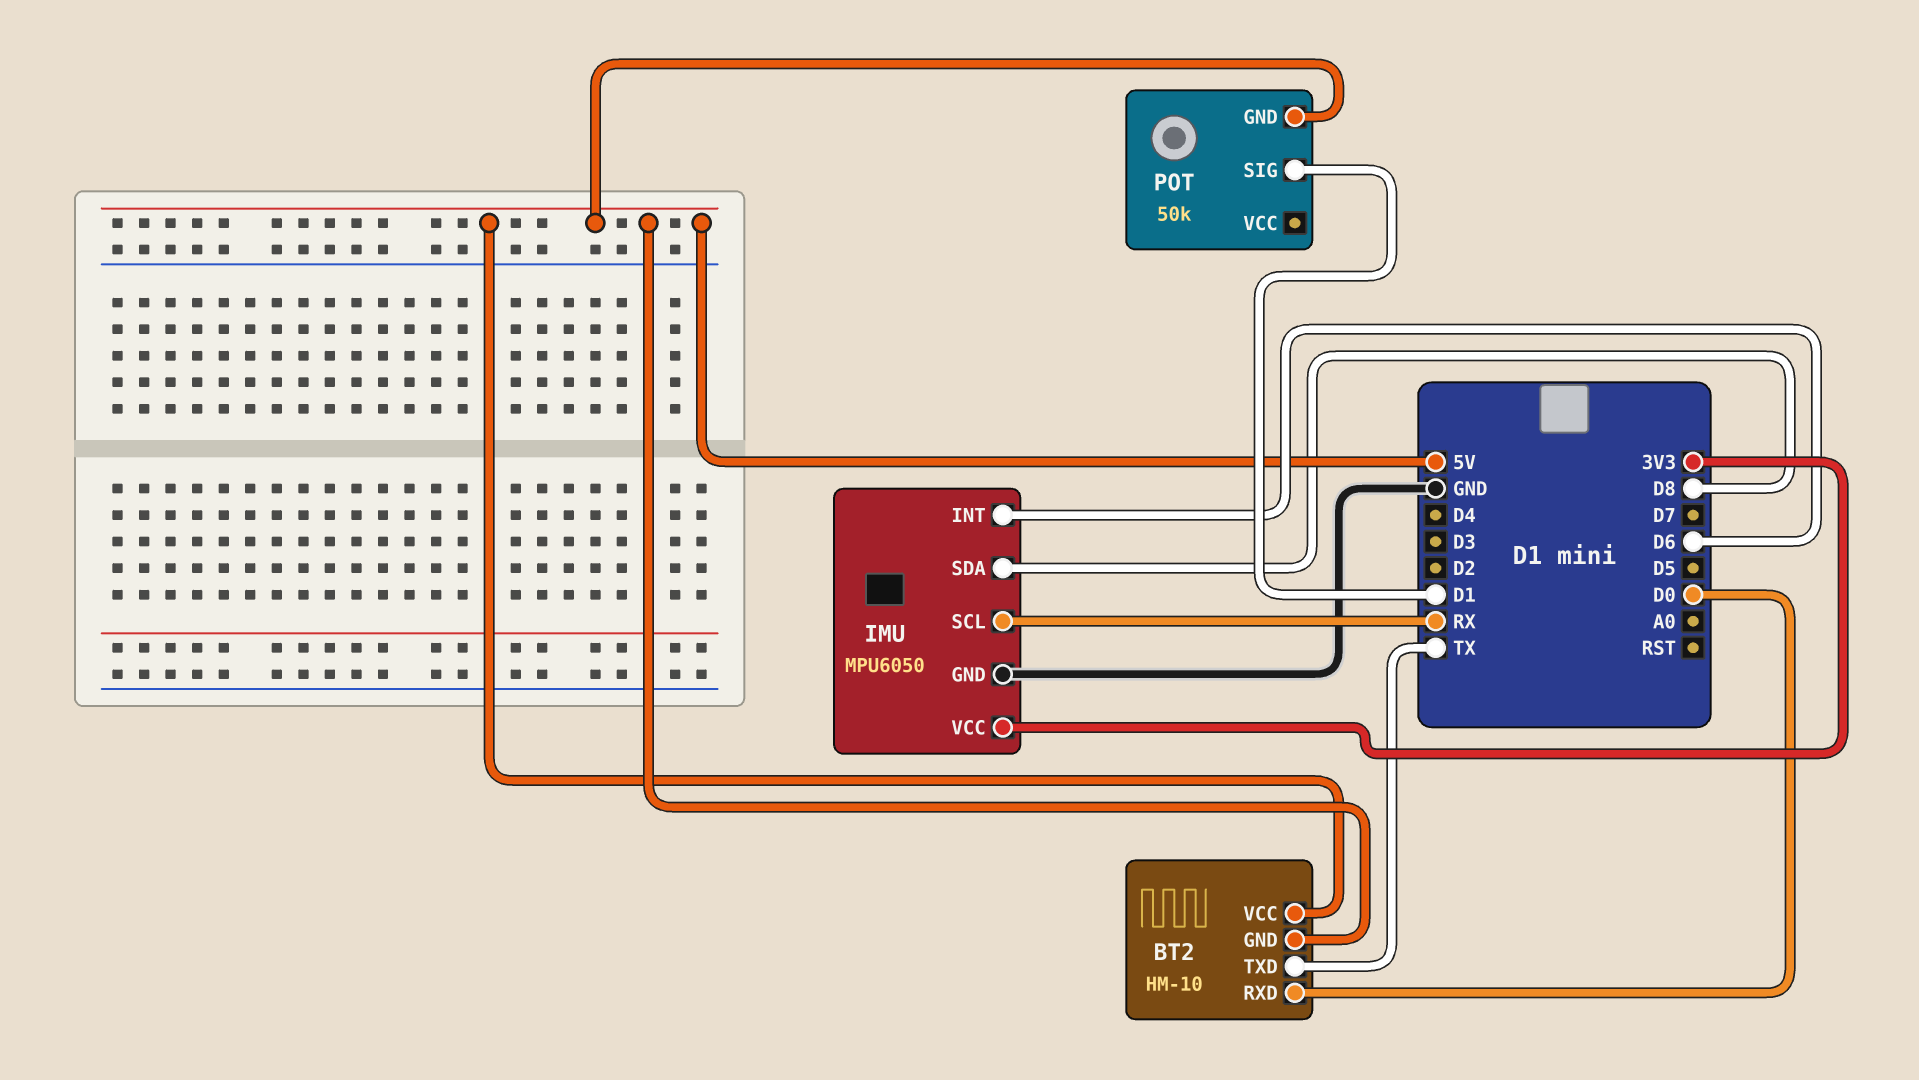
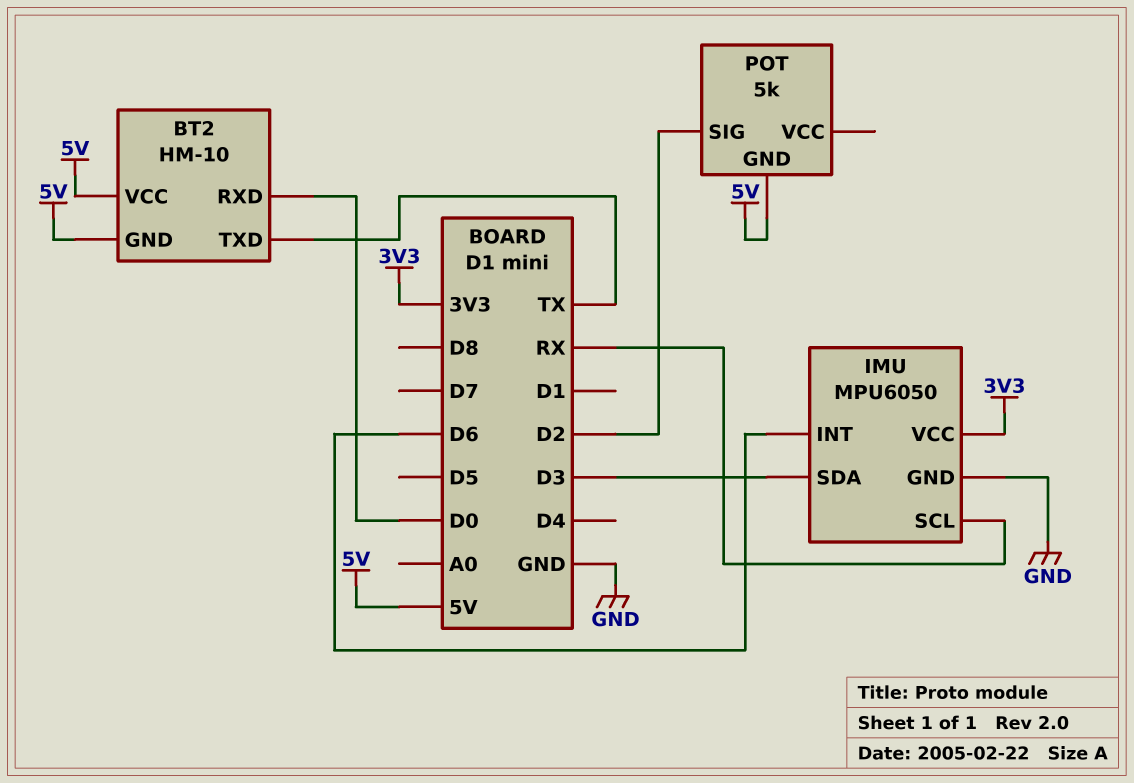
IMU pin SDA: D8 -> D3
POT: 50k -> 5k
POT pin SIG: D1 -> D2

